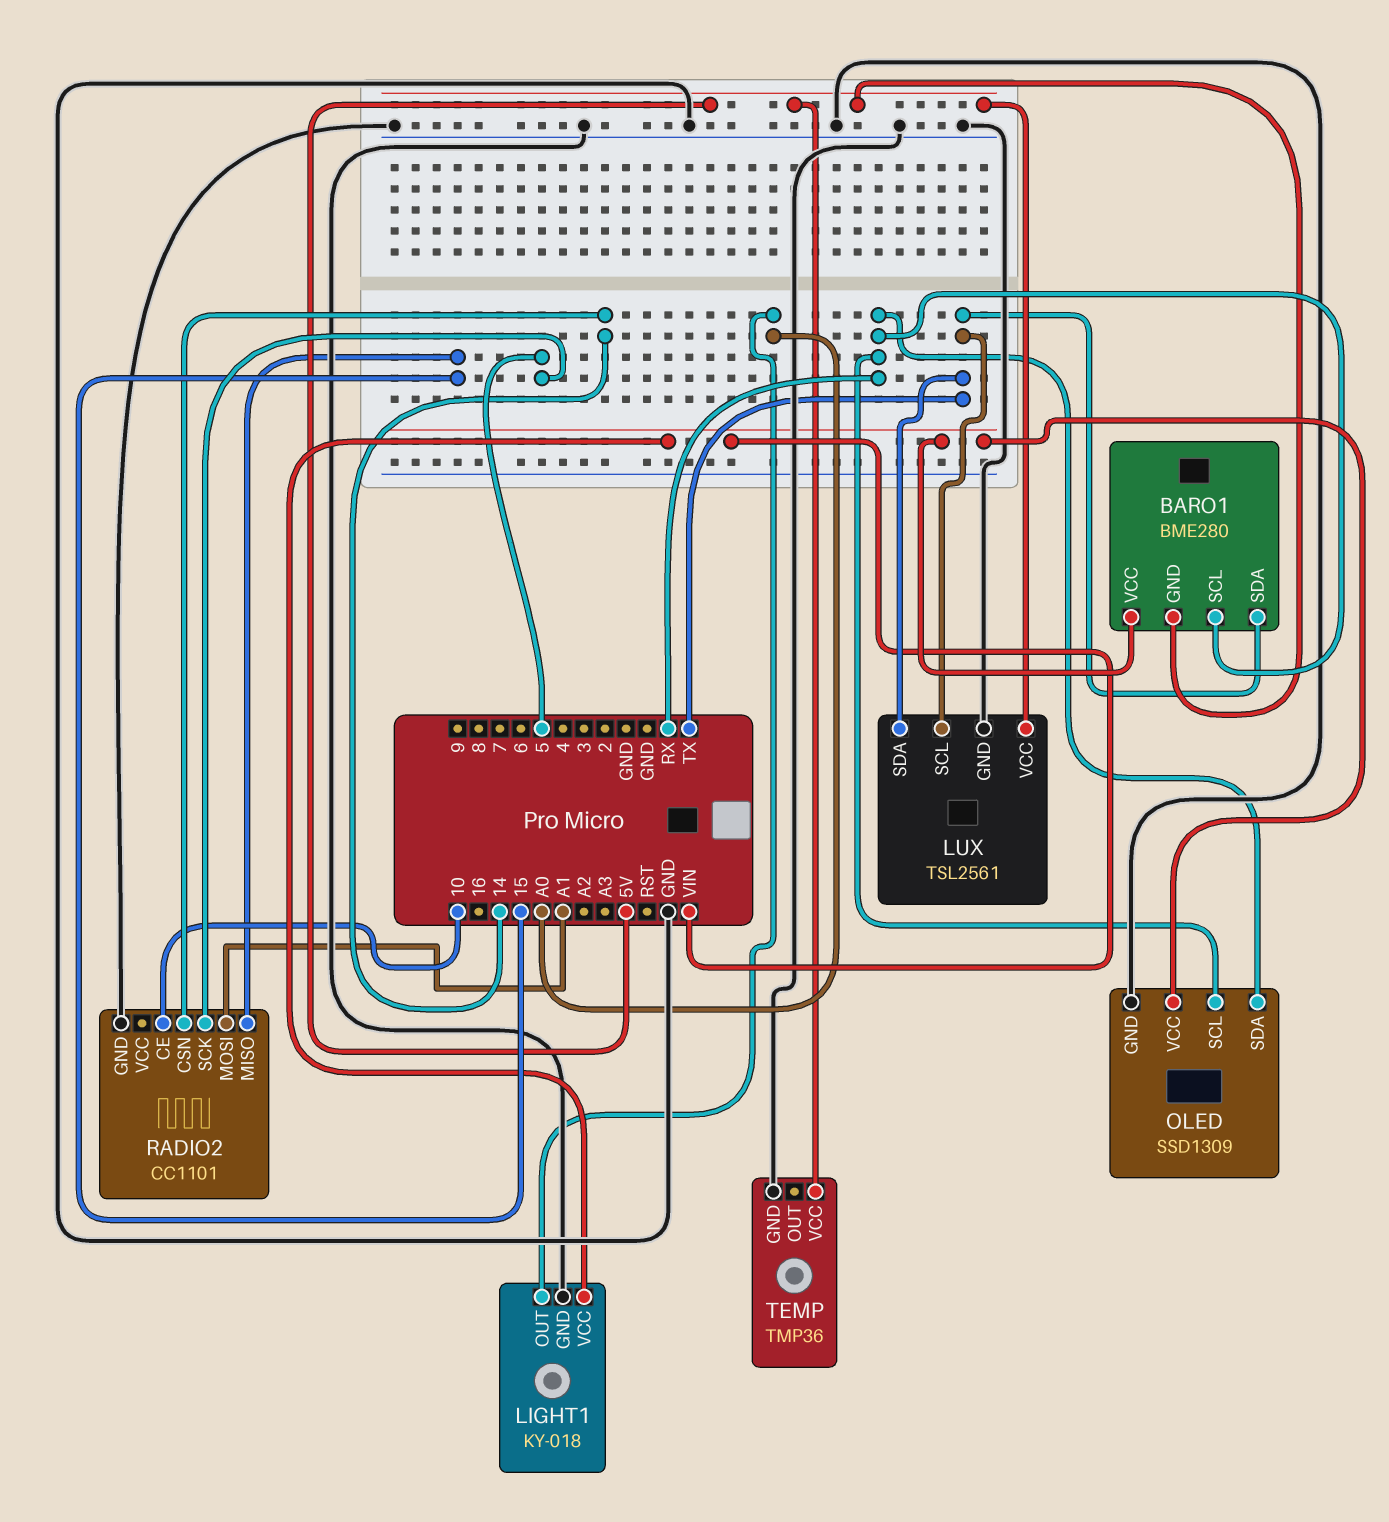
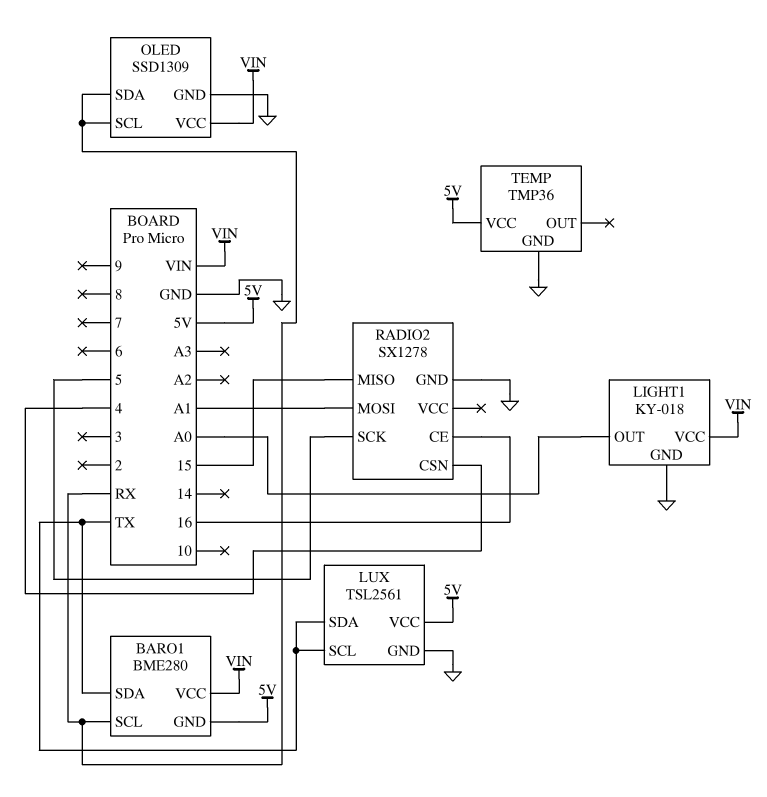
RADIO2: CC1101 -> SX1278
RADIO2 pin CE: 10 -> 16
RADIO2 pin CSN: 14 -> 4

